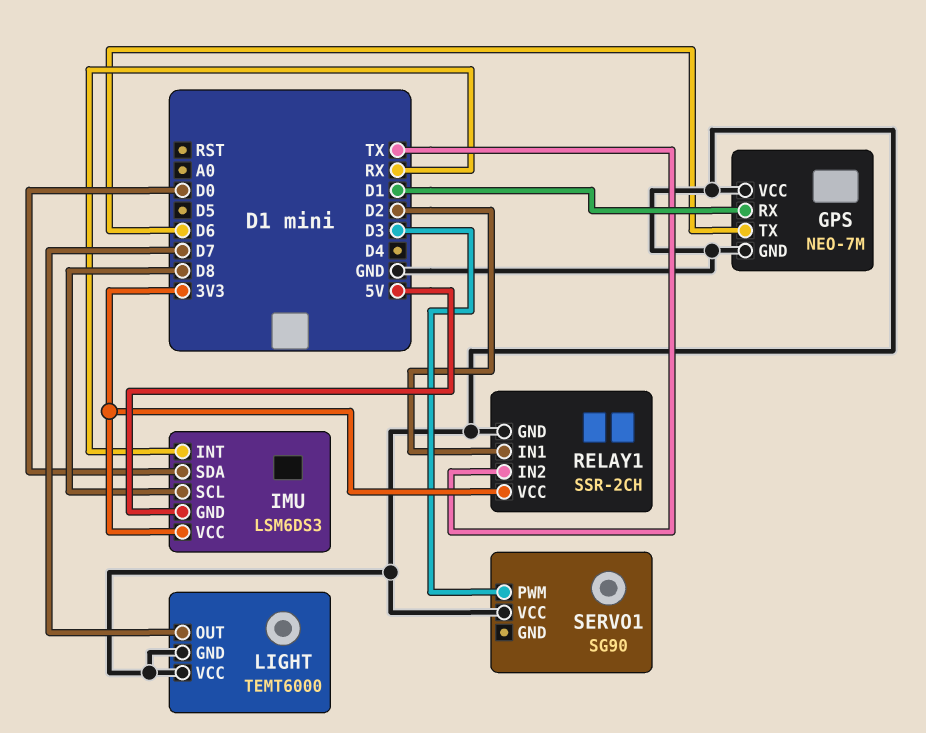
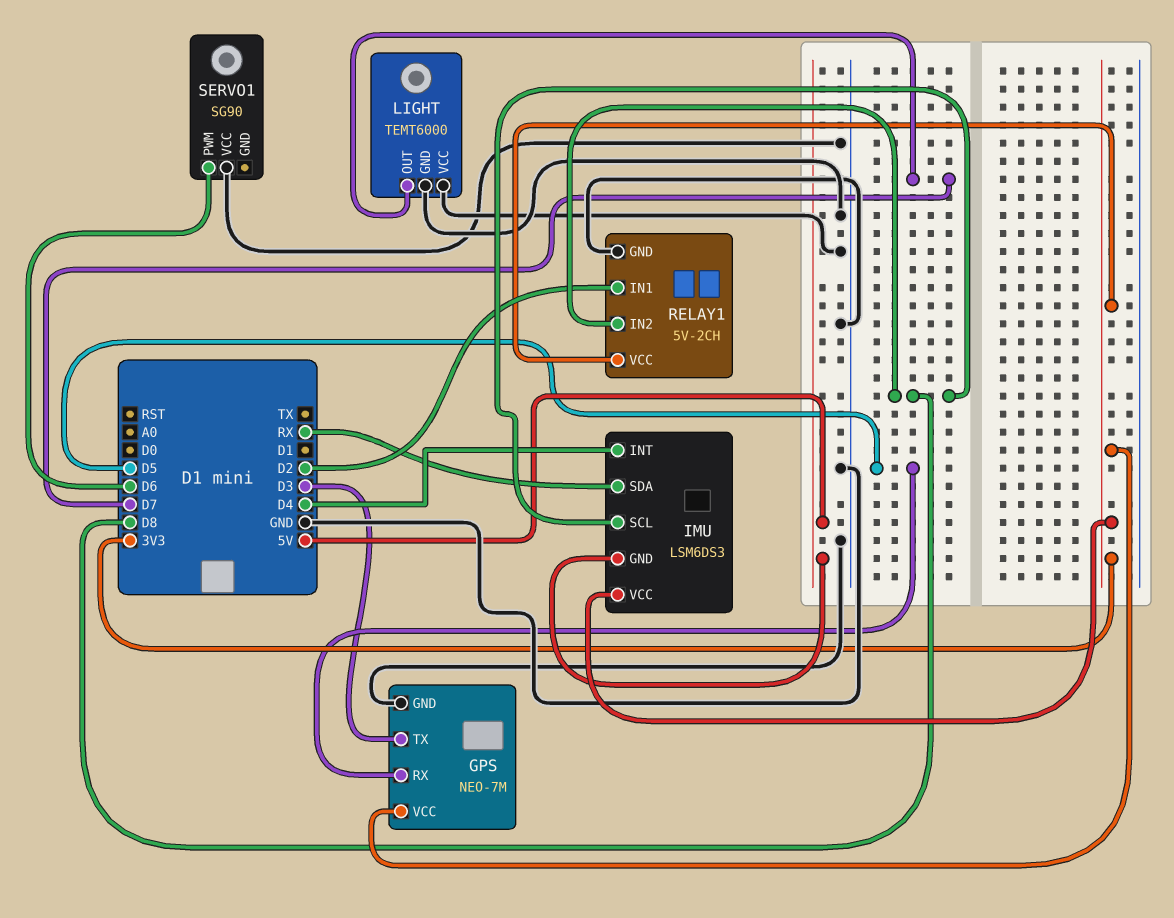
GPS pin RX: D1 -> D5
GPS pin TX: D6 -> D3
GPS pin VCC: GND -> 3V3
IMU pin INT: RX -> D4
IMU pin SDA: D0 -> RX
RELAY1: SSR-2CH -> 5V-2CH
RELAY1 pin IN2: TX -> D8
SERVO1 pin PWM: D3 -> D6

